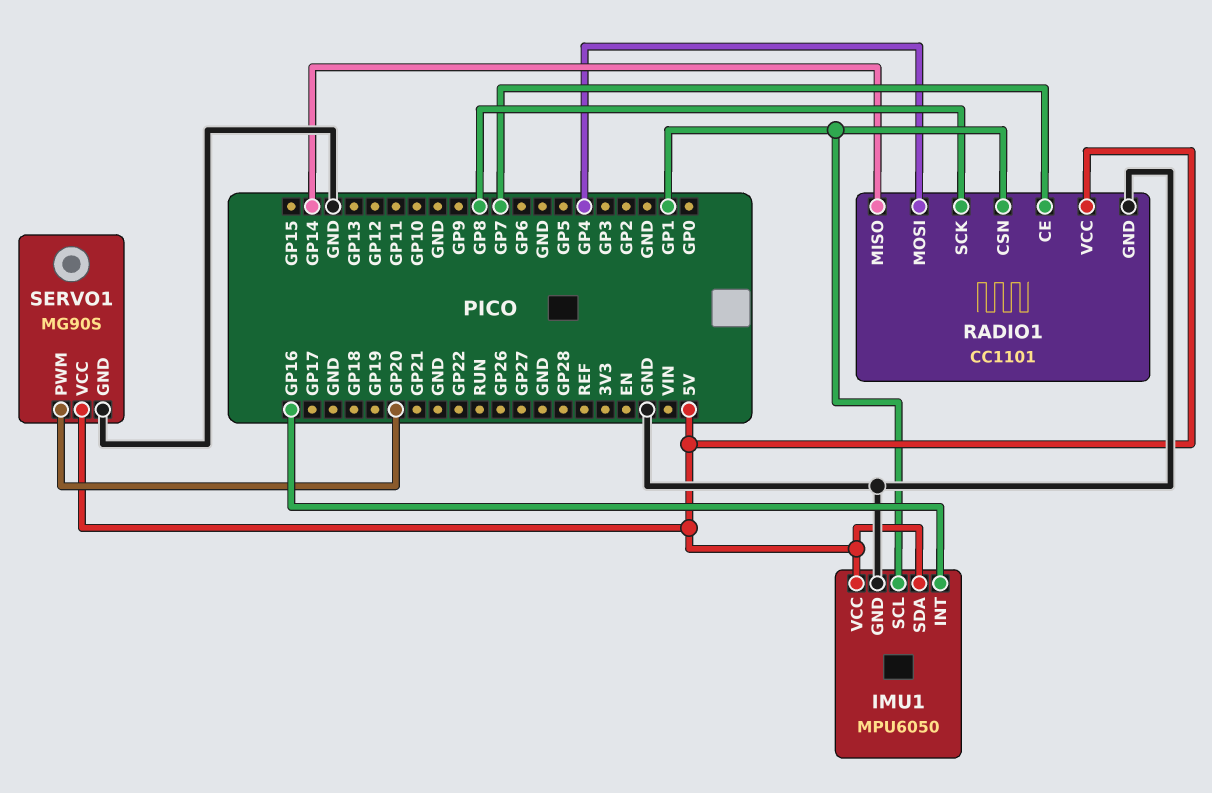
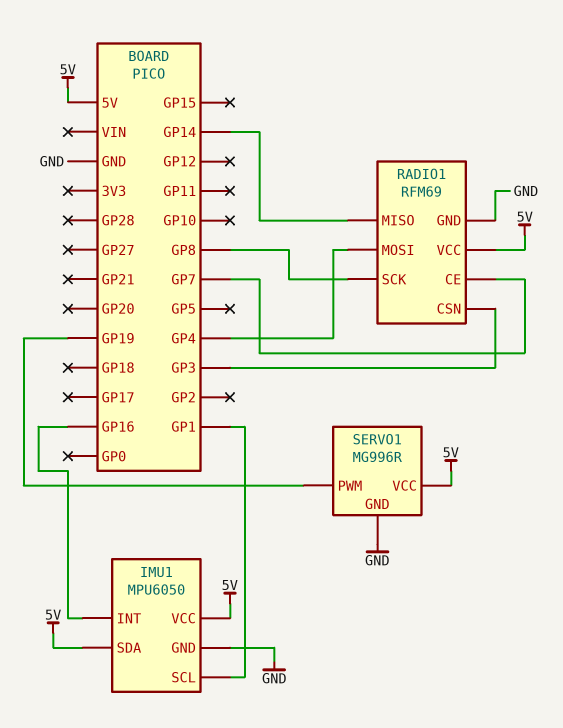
RADIO1: CC1101 -> RFM69
RADIO1 pin CSN: GP1 -> GP3
SERVO1: MG90S -> MG996R
SERVO1 pin PWM: GP20 -> GP19

